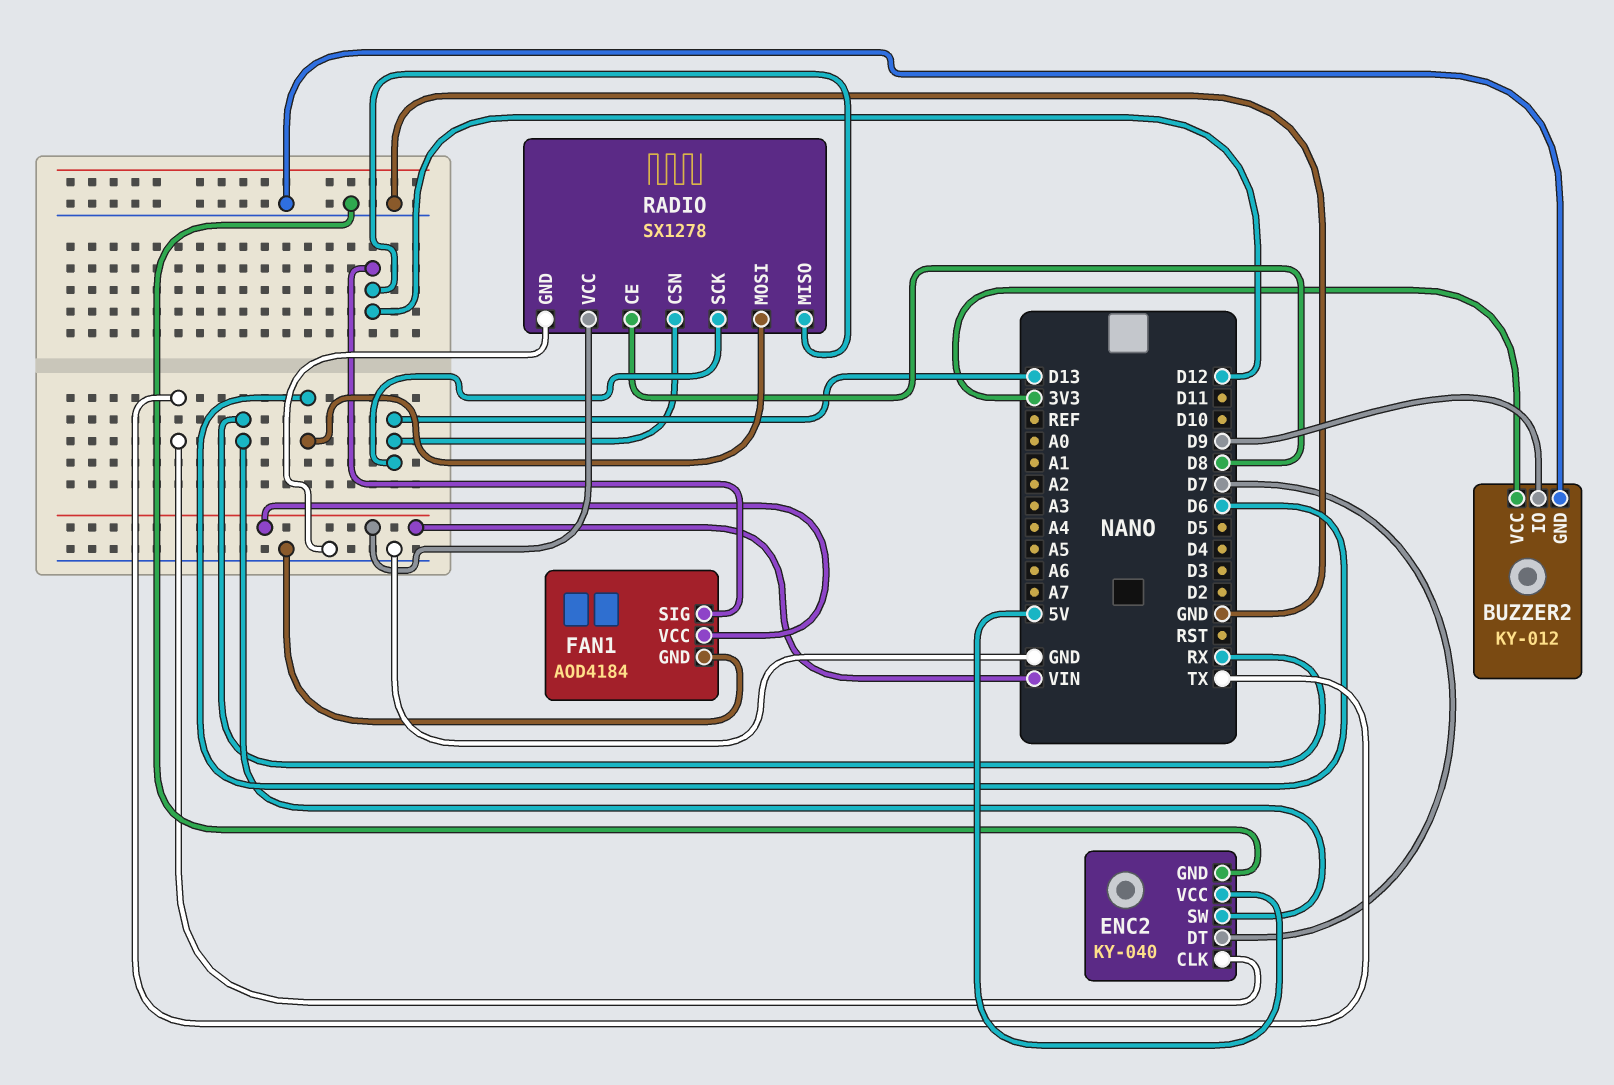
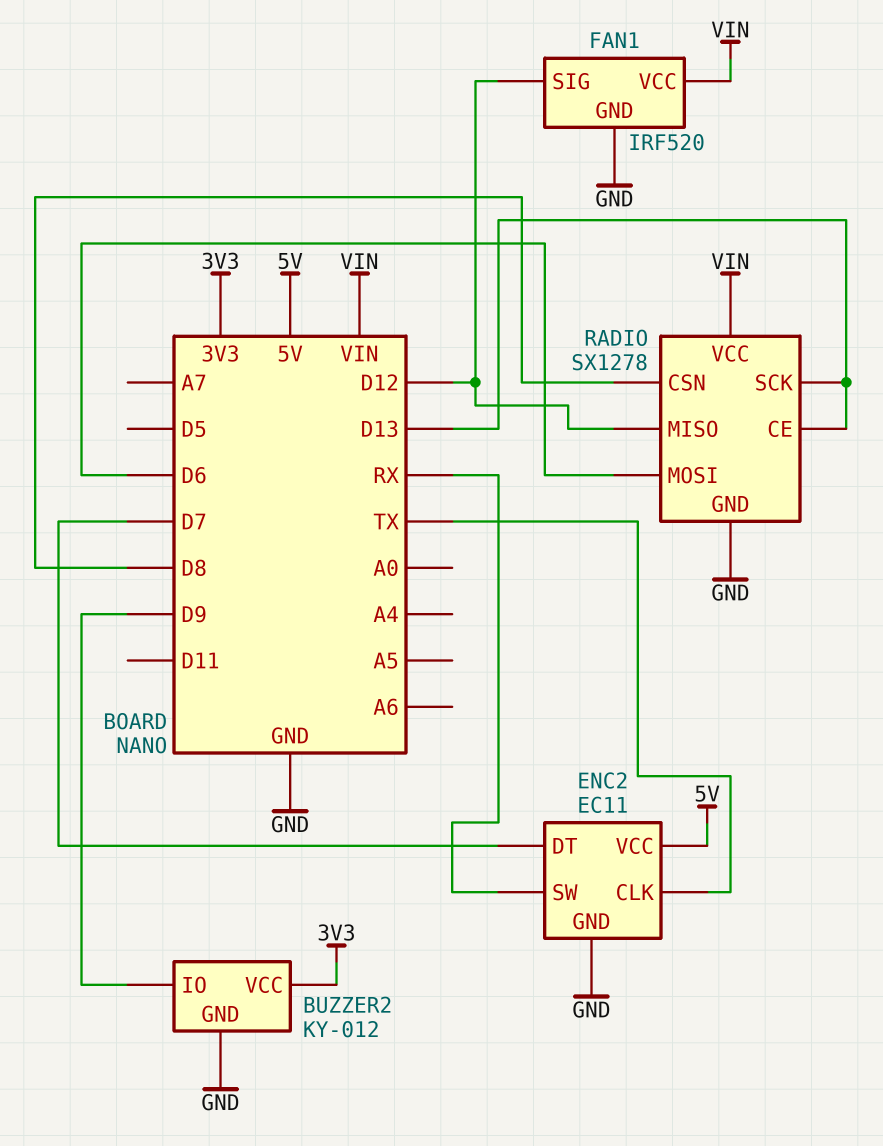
ENC2: KY-040 -> EC11
FAN1: AOD4184 -> IRF520
RADIO pin CE: D8 -> D13
RADIO pin CSN: D13 -> D8

